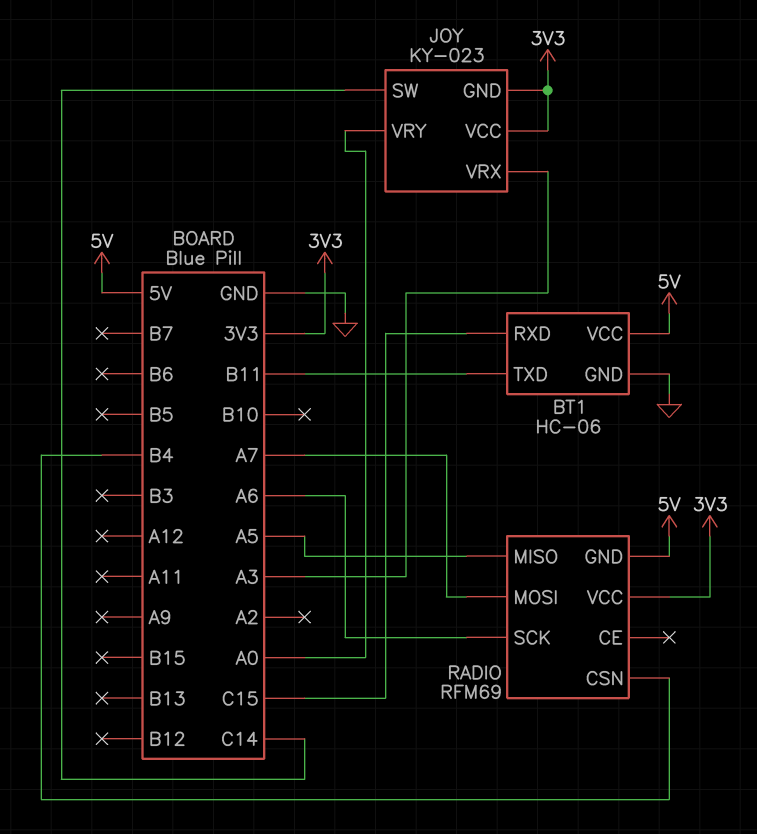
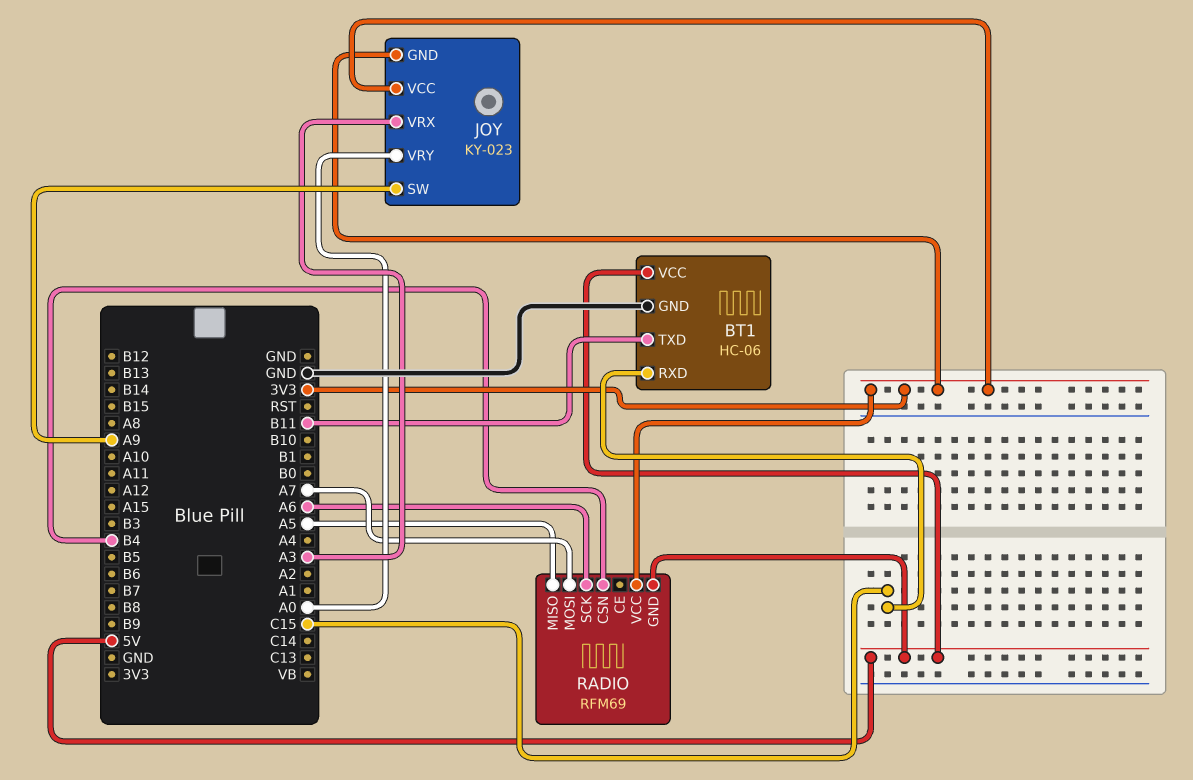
JOY pin SW: C14 -> A9

